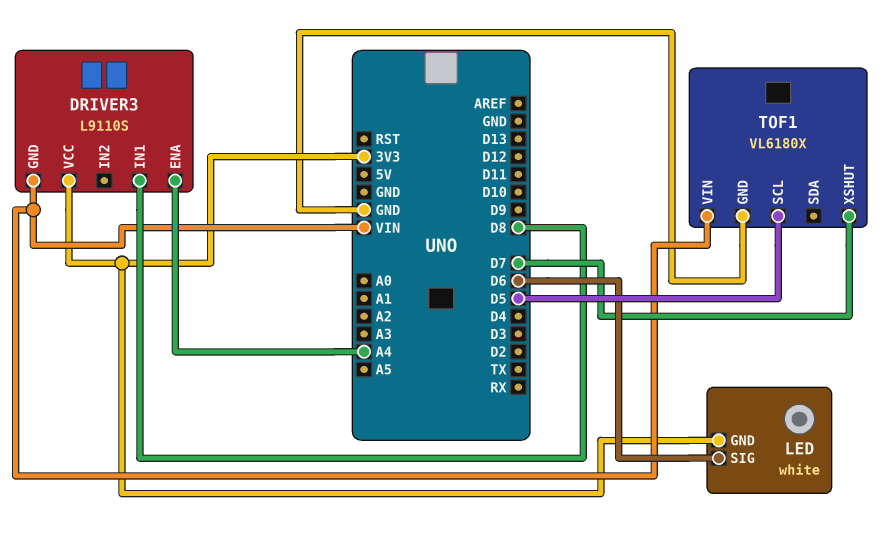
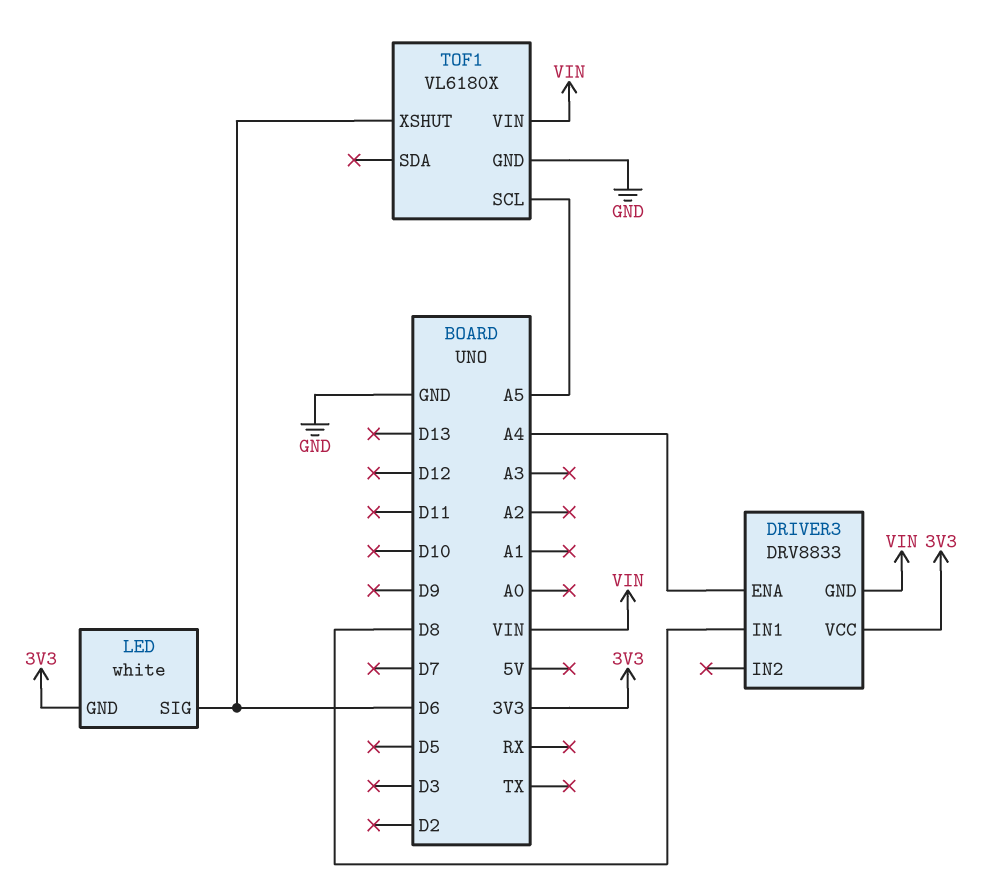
DRIVER3: L9110S -> DRV8833
TOF1 pin SCL: D5 -> A5
TOF1 pin XSHUT: D7 -> D6

